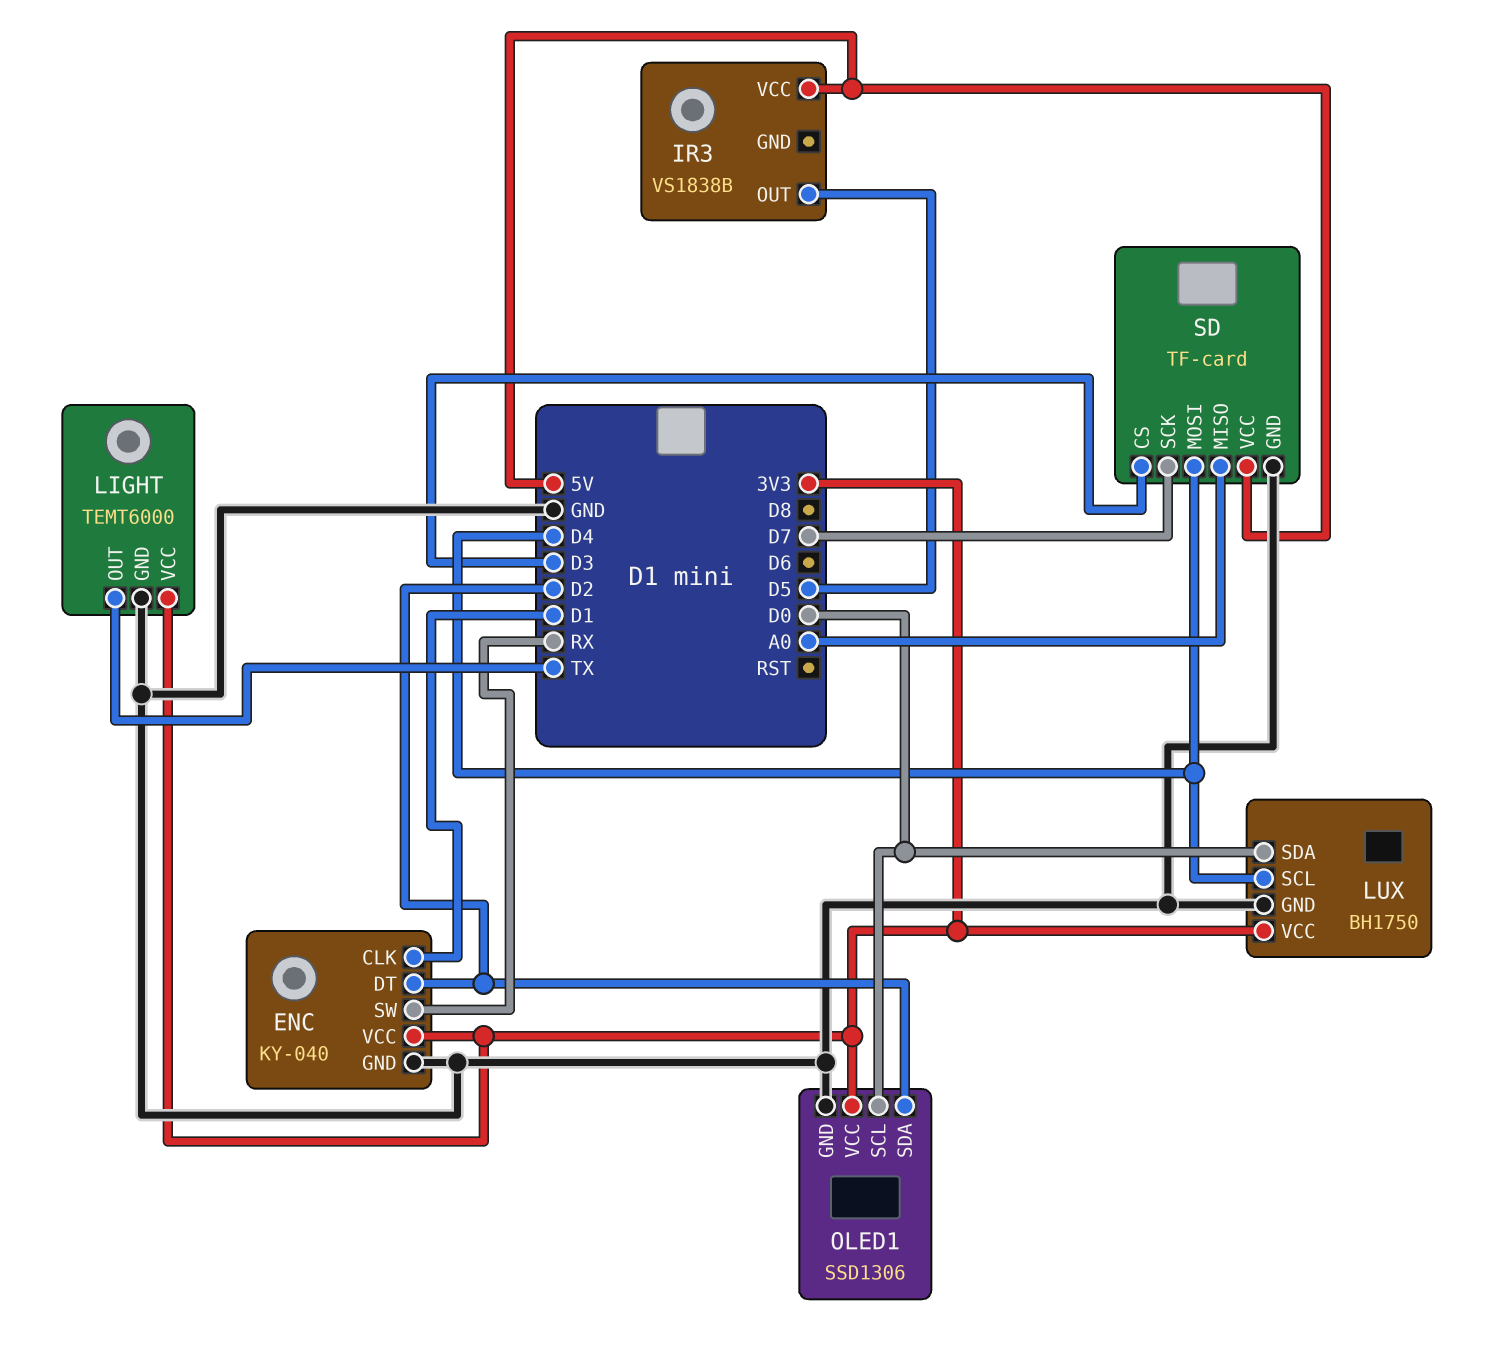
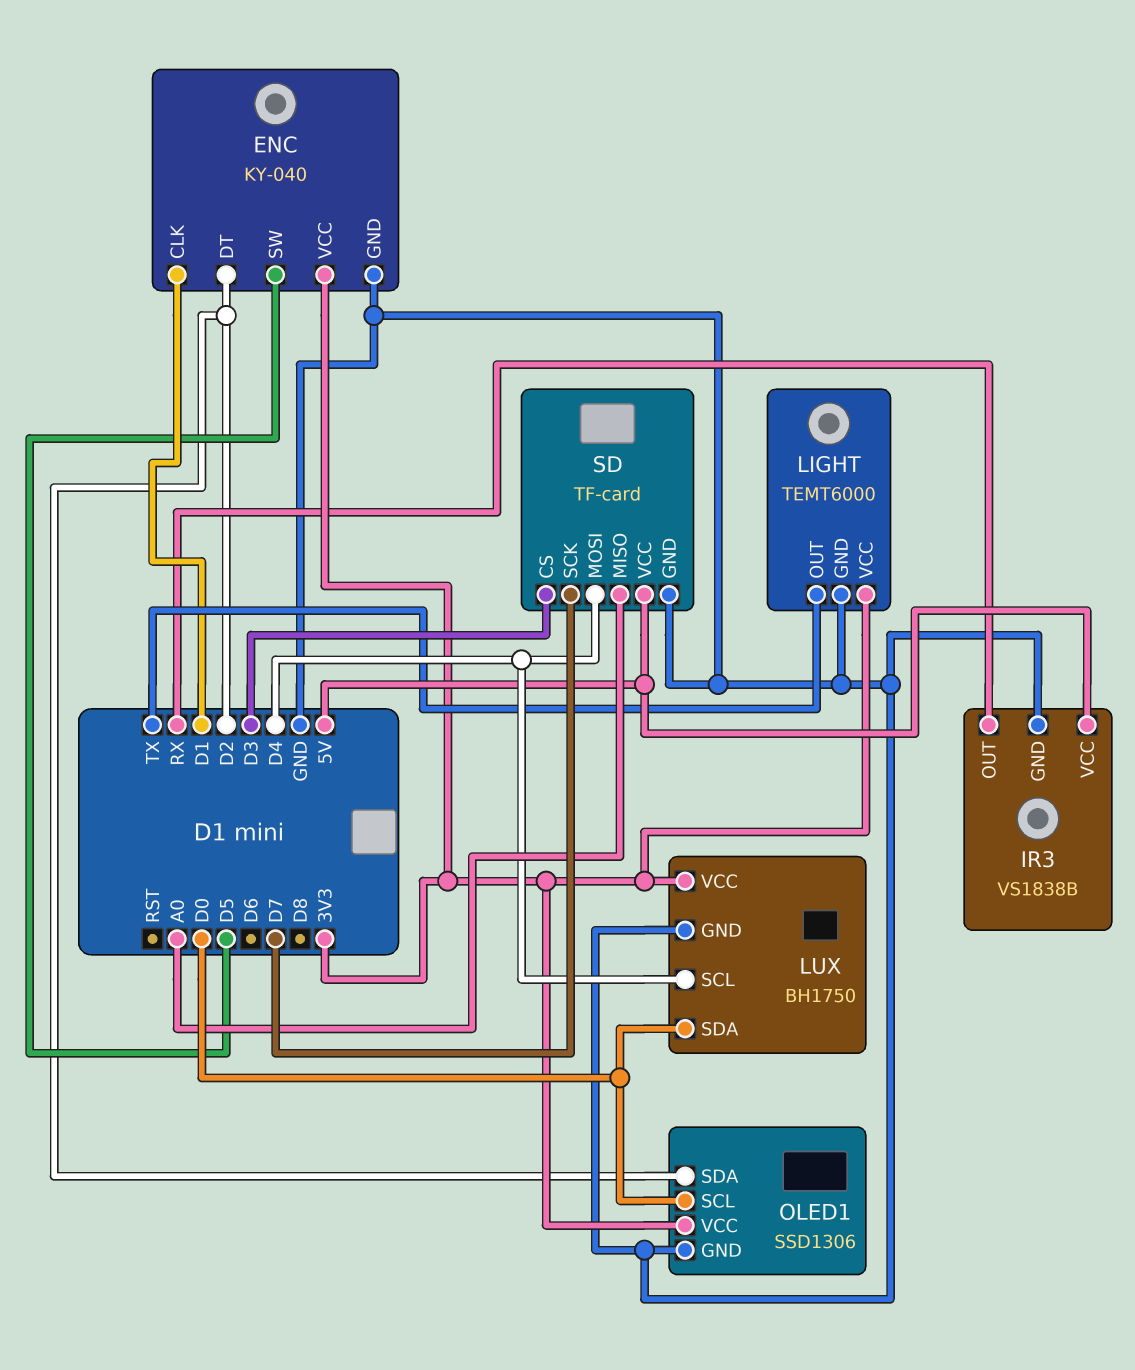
ENC pin SW: RX -> D5
IR3 pin GND: none -> GND
IR3 pin OUT: D5 -> RX

